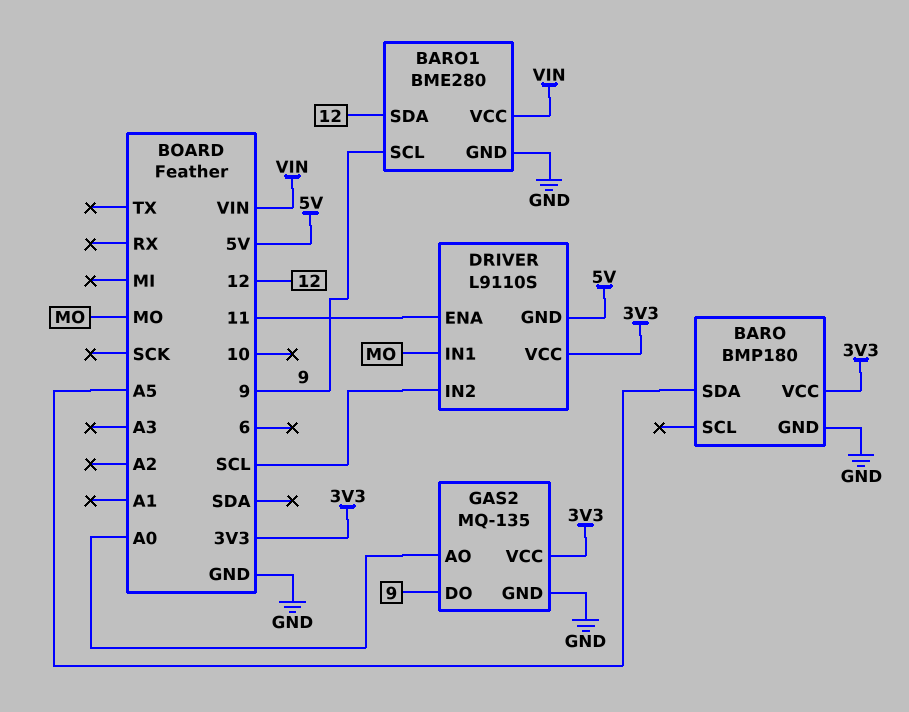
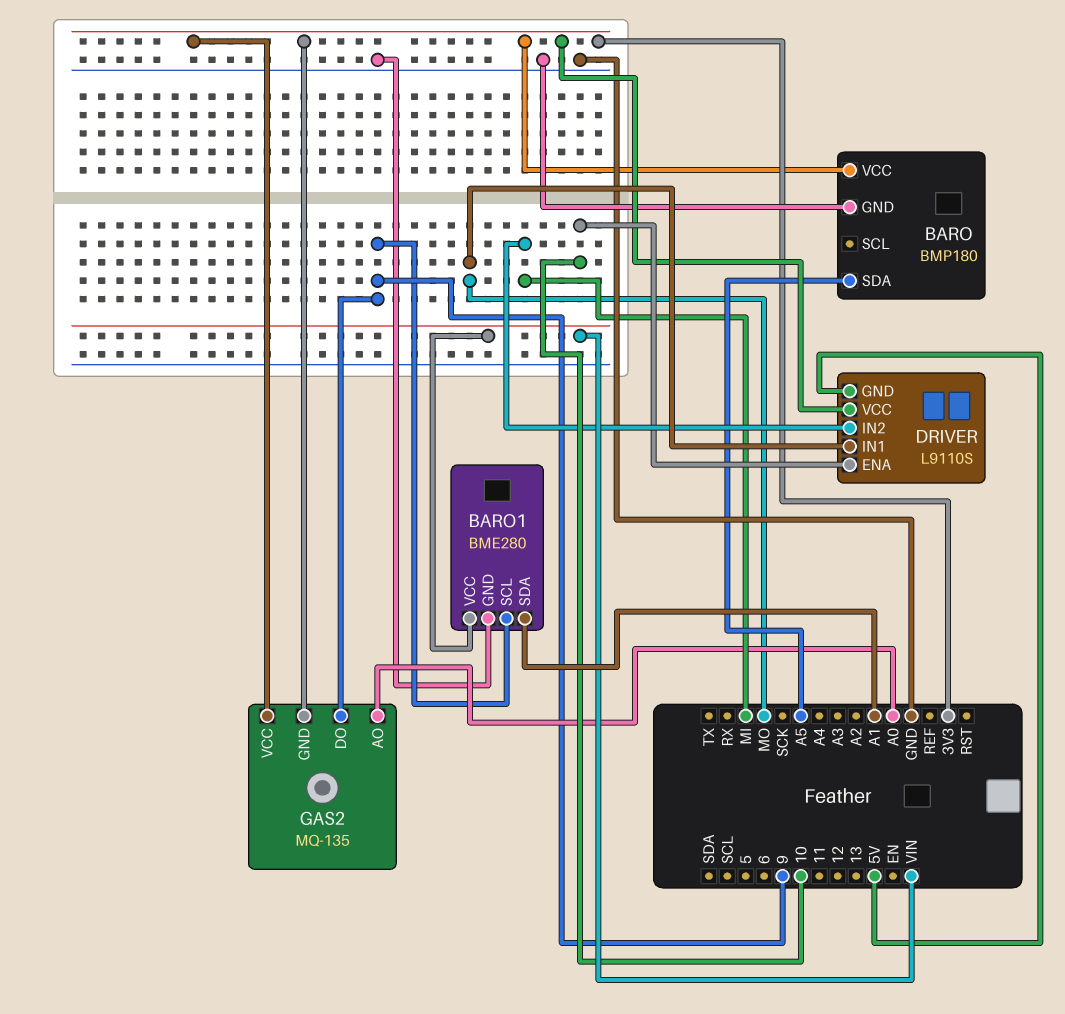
BARO1 pin SDA: 12 -> A1
DRIVER pin ENA: 11 -> 10
DRIVER pin IN2: SCL -> MI
GAS2 pin GND: GND -> 3V3

